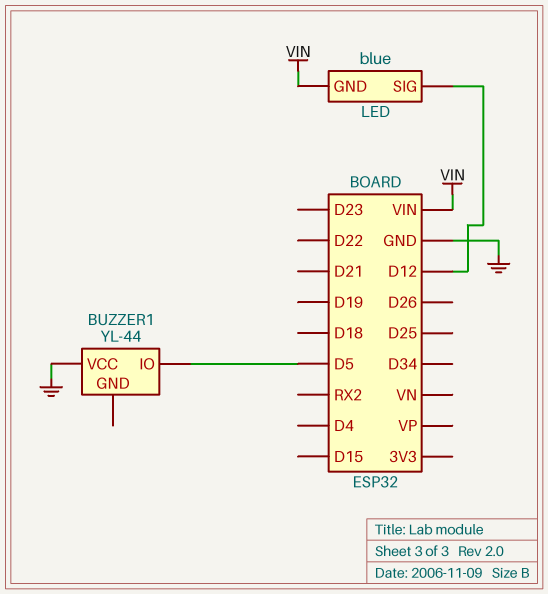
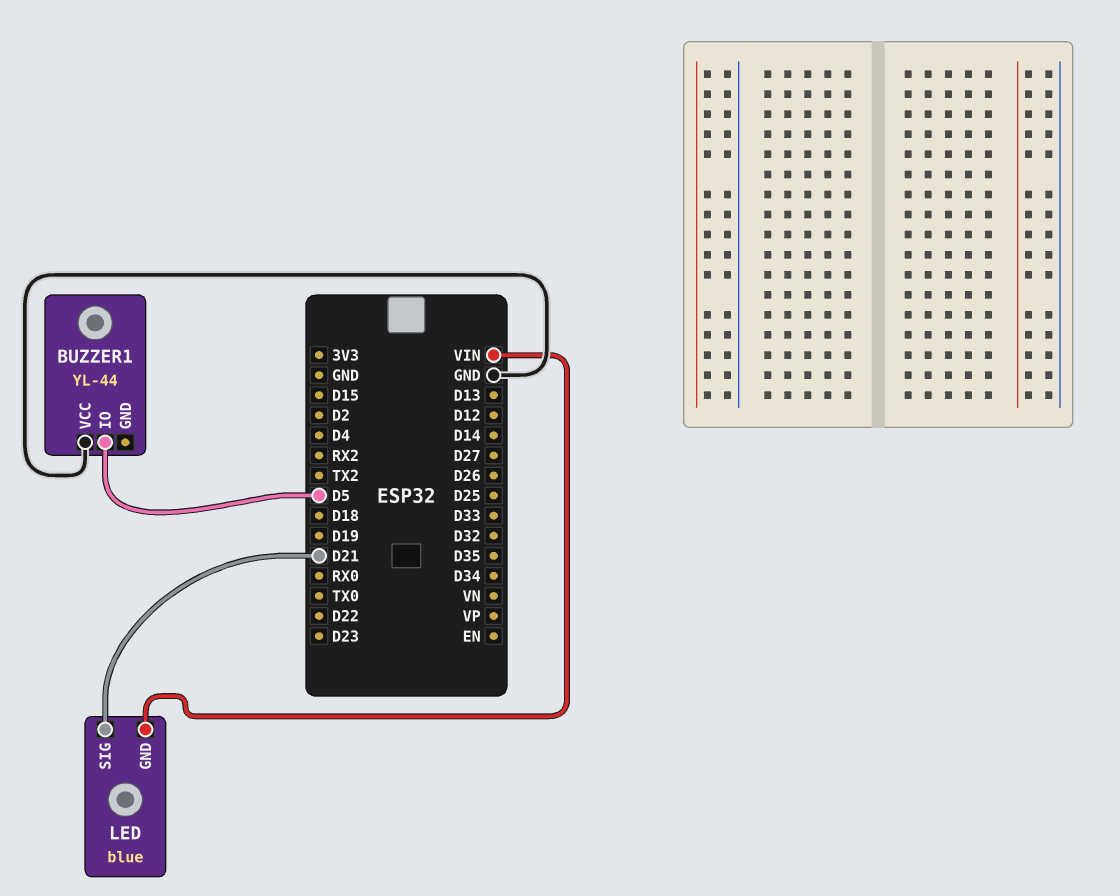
LED pin SIG: D12 -> D21

